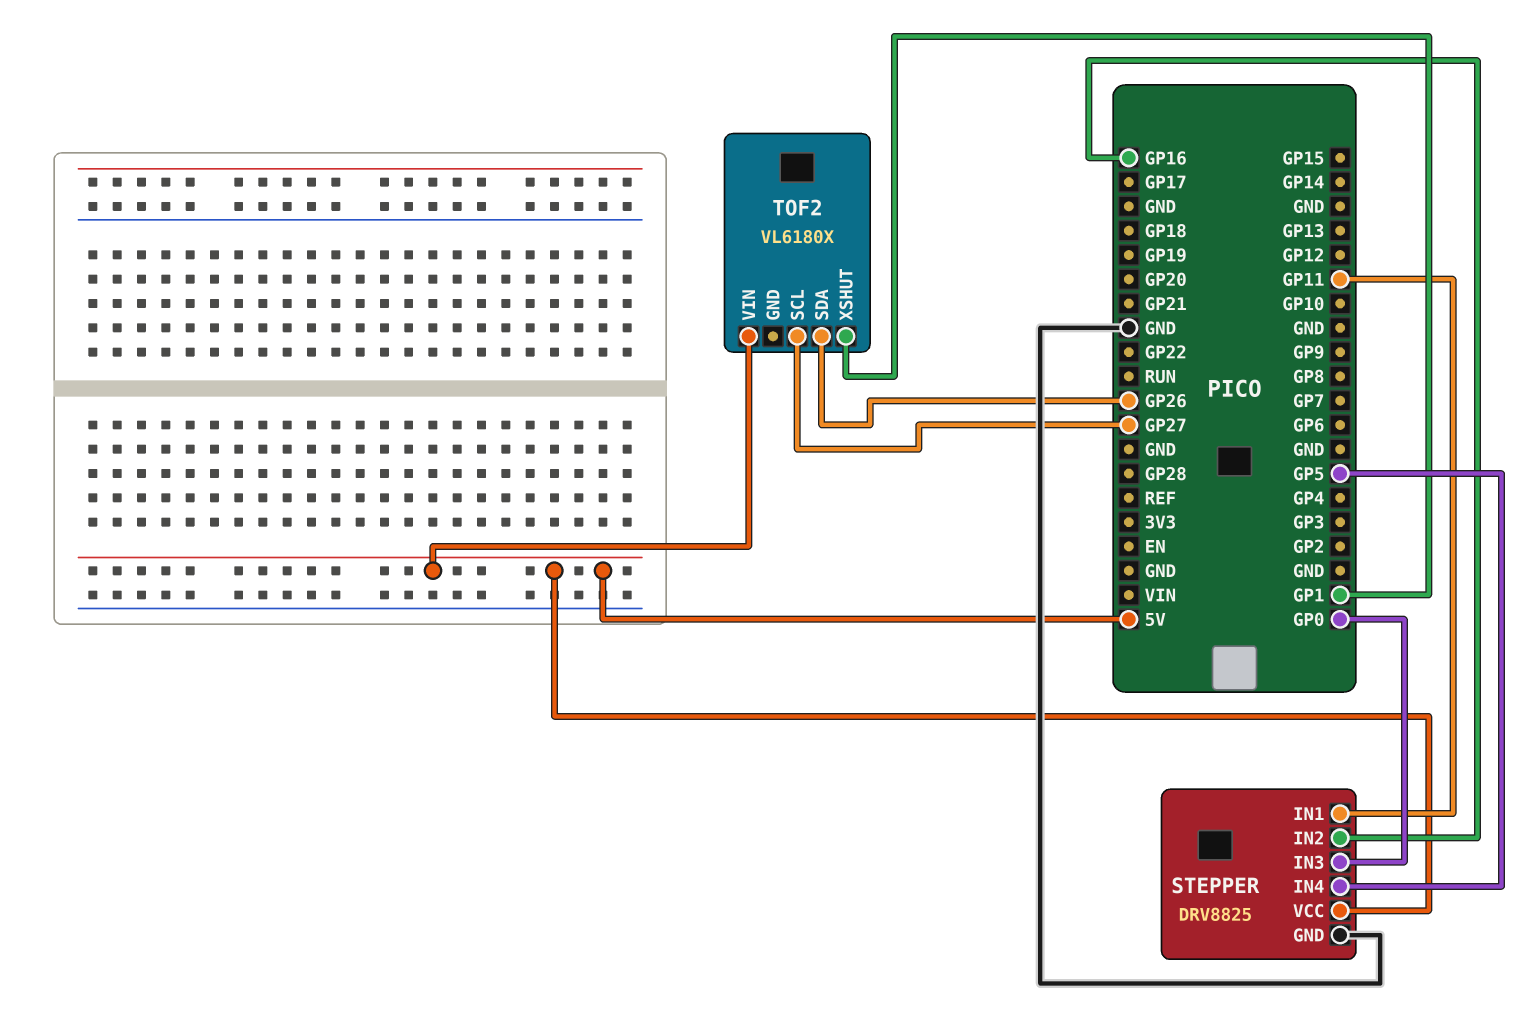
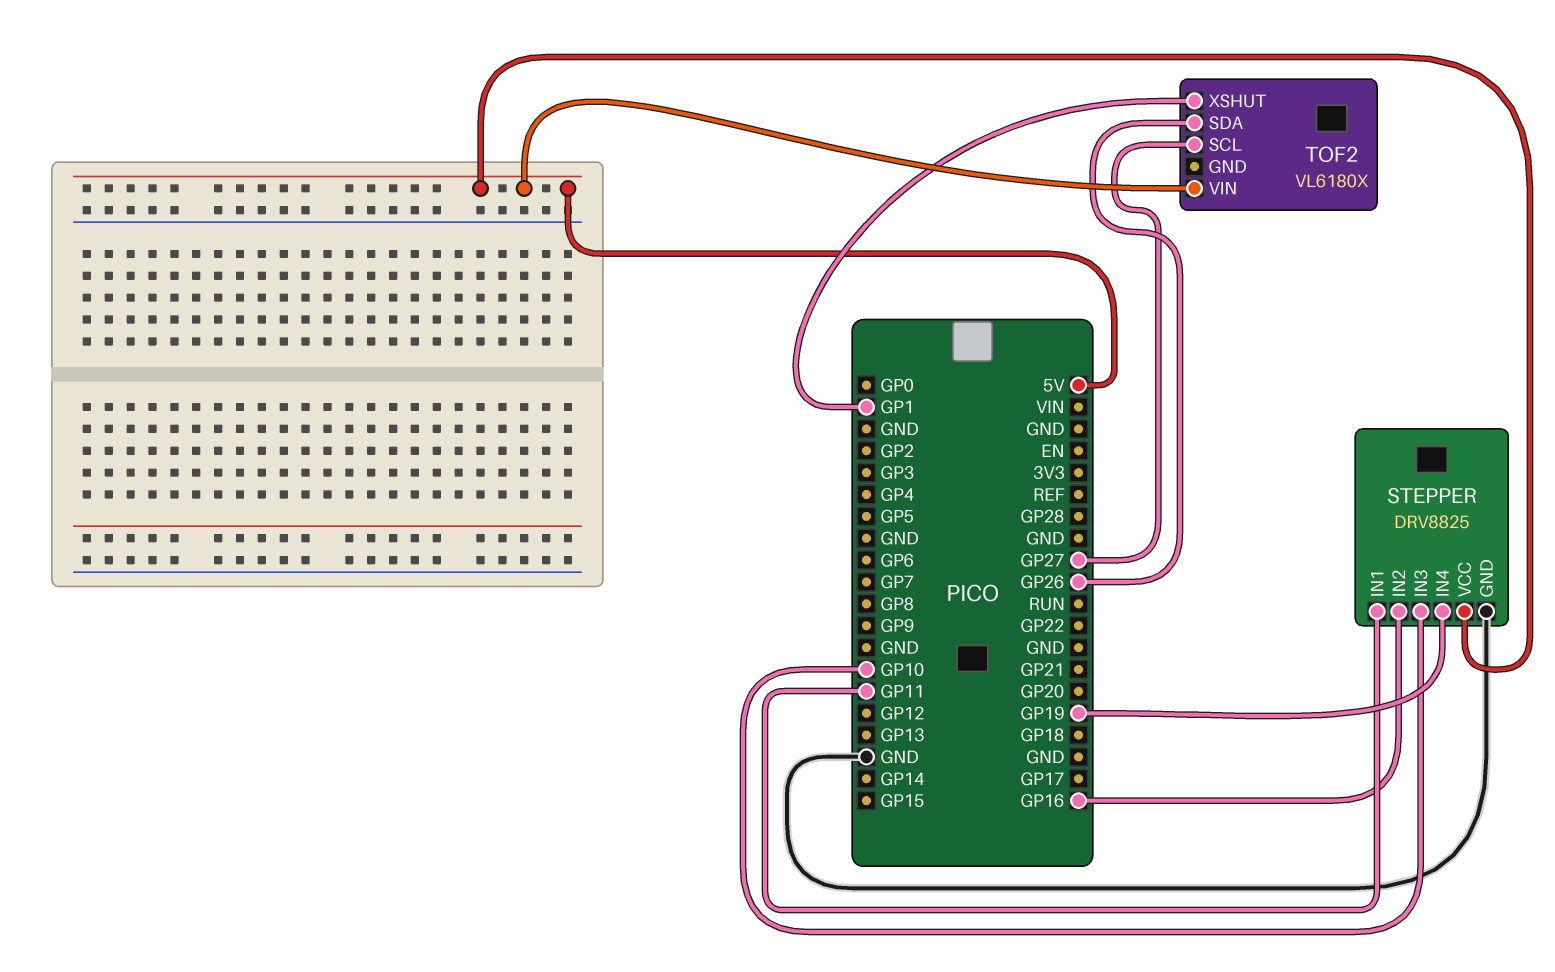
STEPPER pin IN3: GP0 -> GP10
STEPPER pin IN4: GP5 -> GP19

